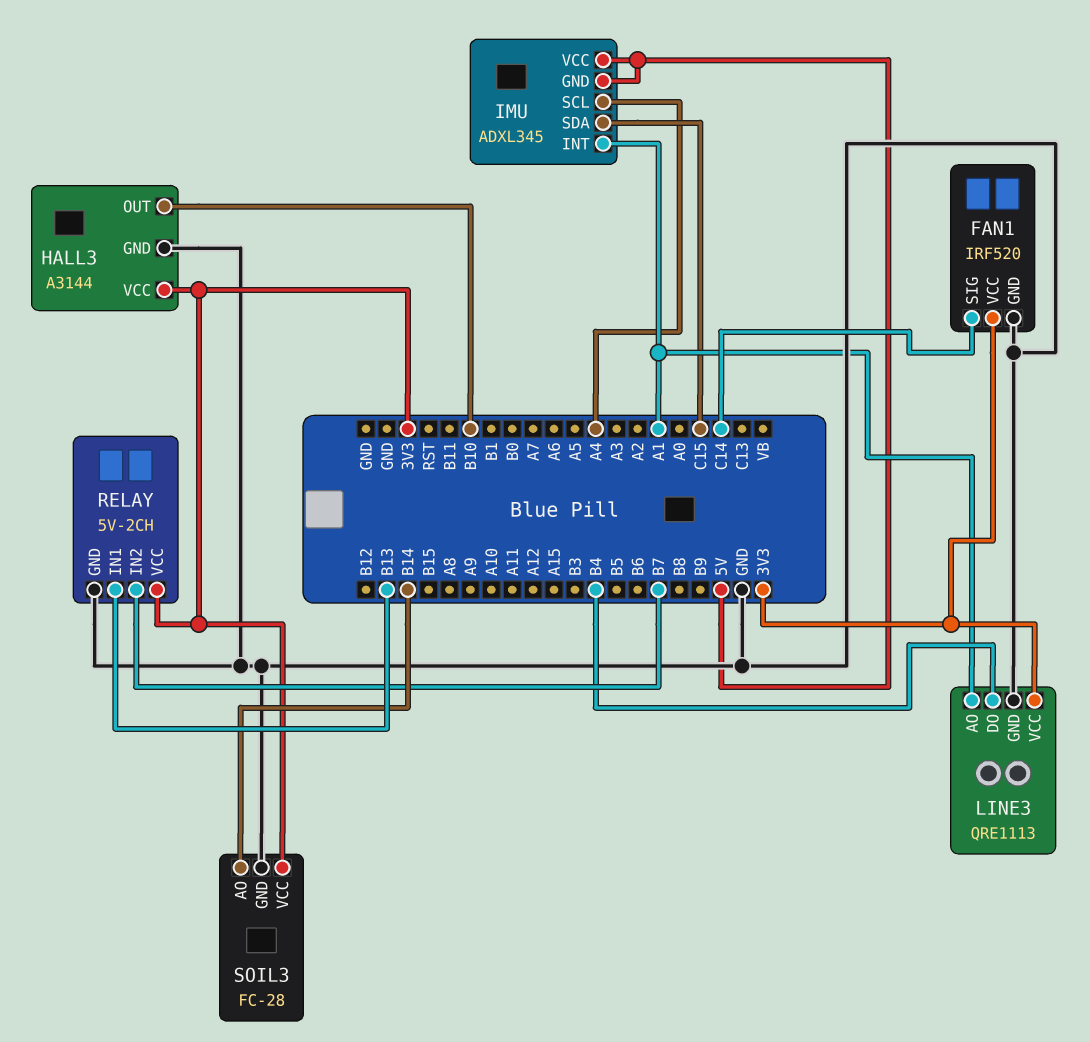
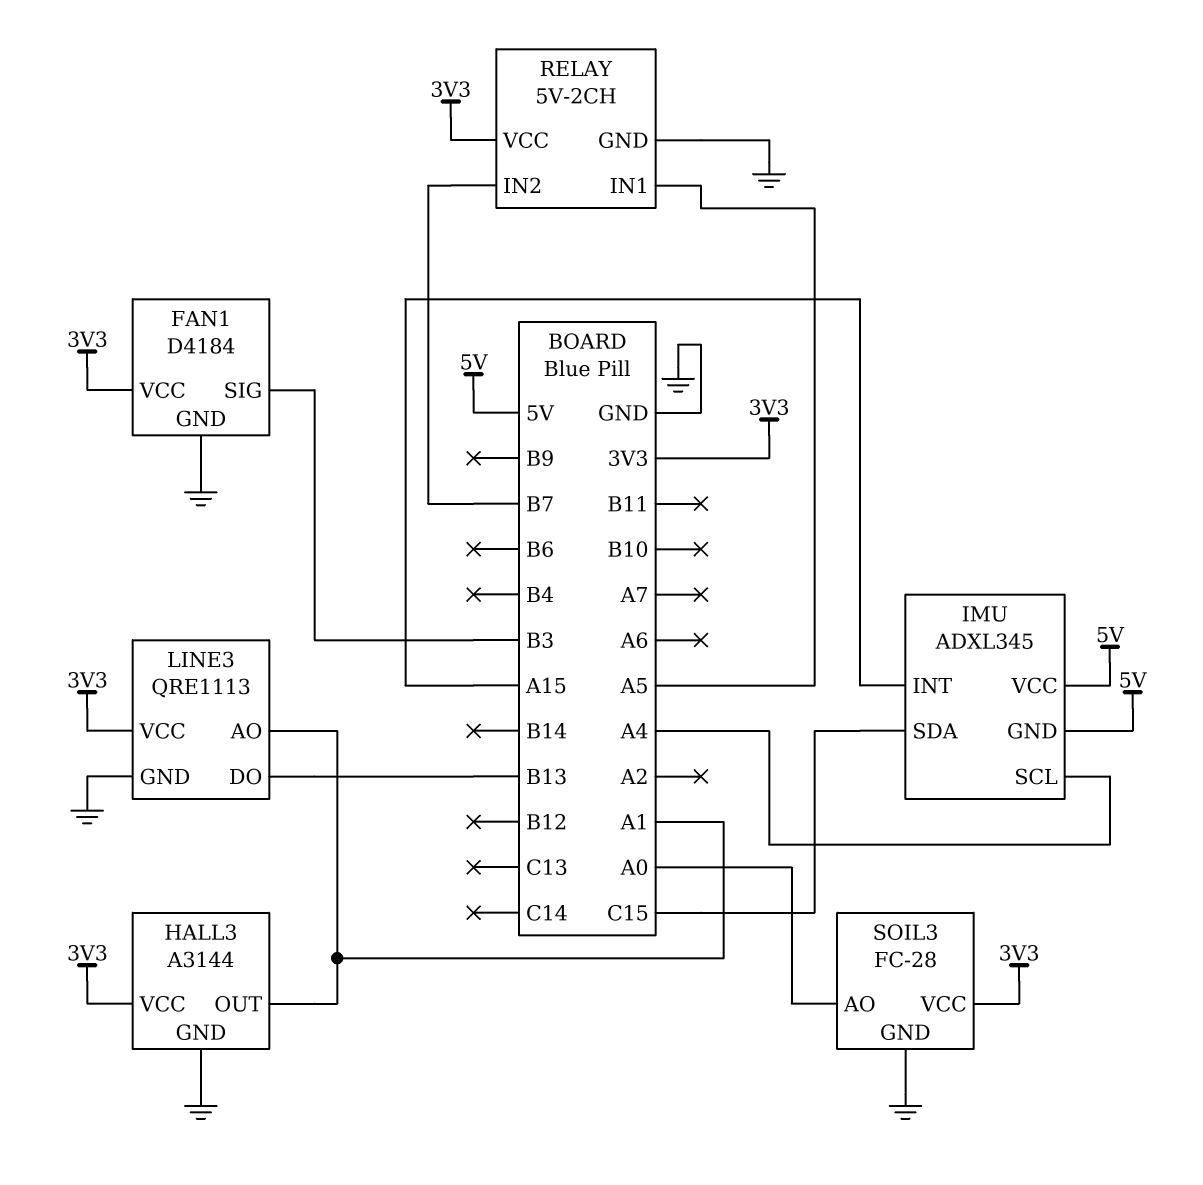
FAN1: IRF520 -> D4184
FAN1 pin SIG: C14 -> B3
HALL3 pin OUT: B10 -> A1
IMU pin INT: A1 -> A15
LINE3 pin DO: B4 -> B13
RELAY pin IN1: B13 -> A5
SOIL3 pin AO: B14 -> A0

